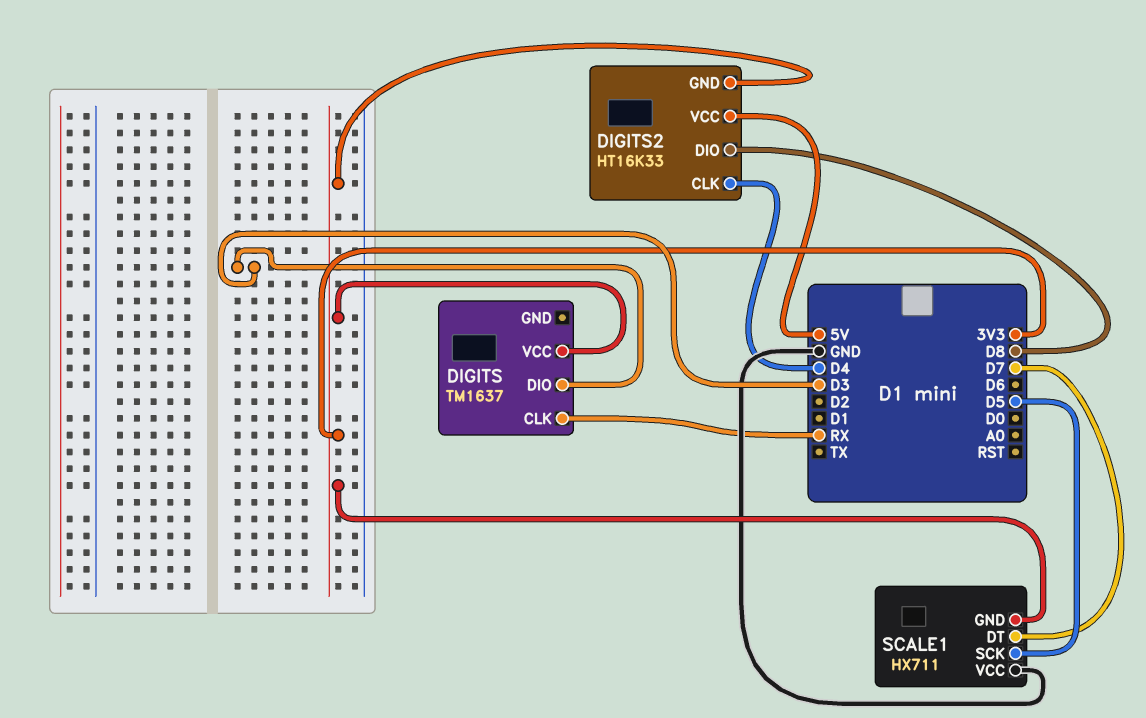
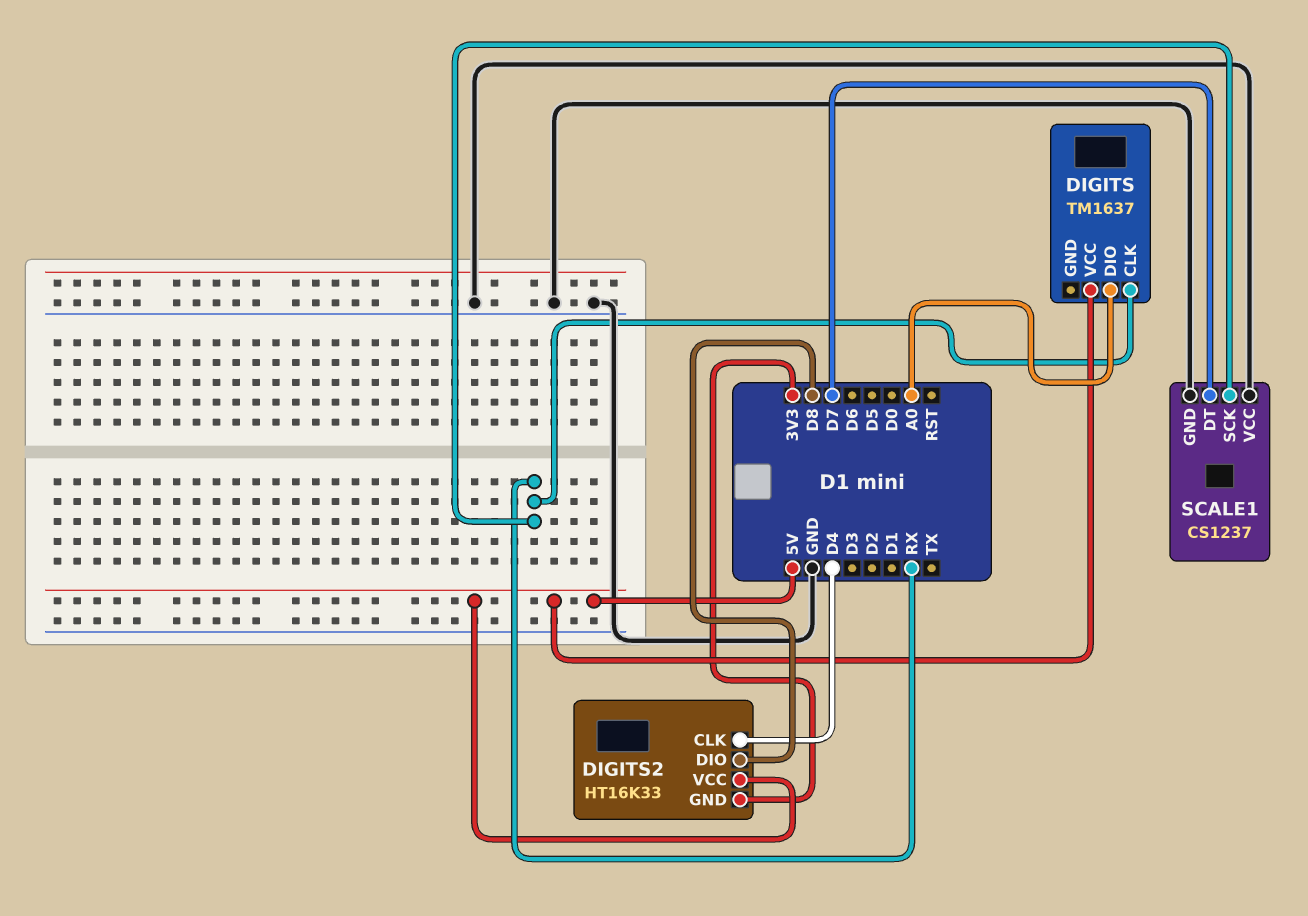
DIGITS pin DIO: D3 -> A0
DIGITS pin VCC: 3V3 -> 5V
SCALE1: HX711 -> CS1237
SCALE1 pin GND: 3V3 -> GND
SCALE1 pin SCK: D5 -> RX

